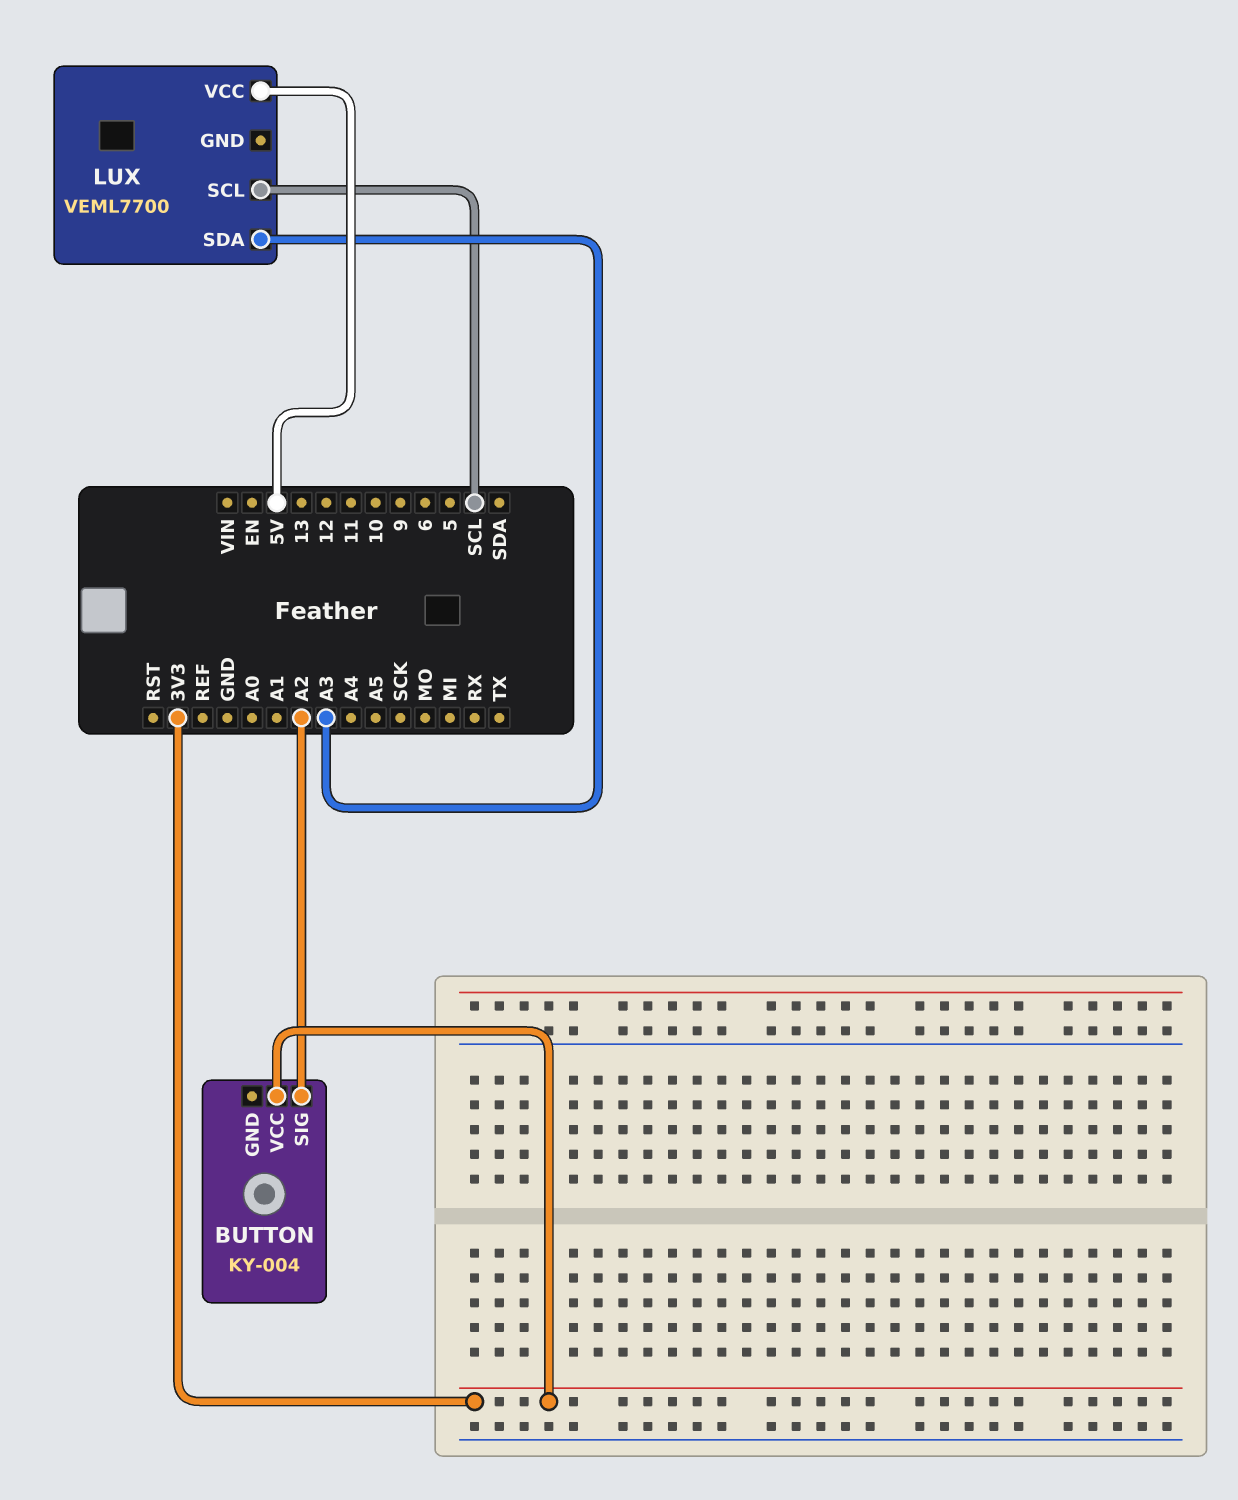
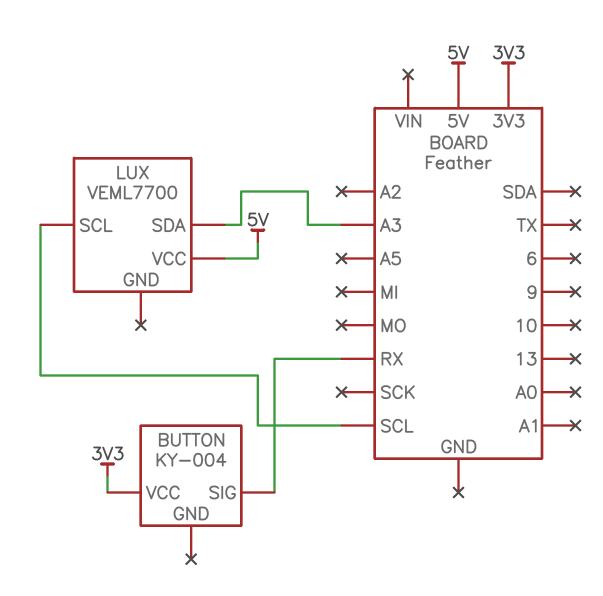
BUTTON pin SIG: A2 -> RX

